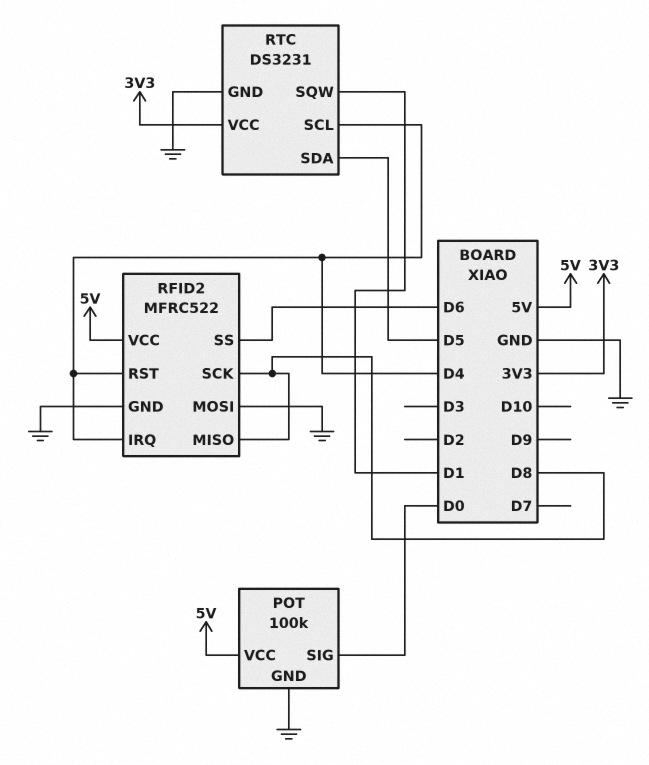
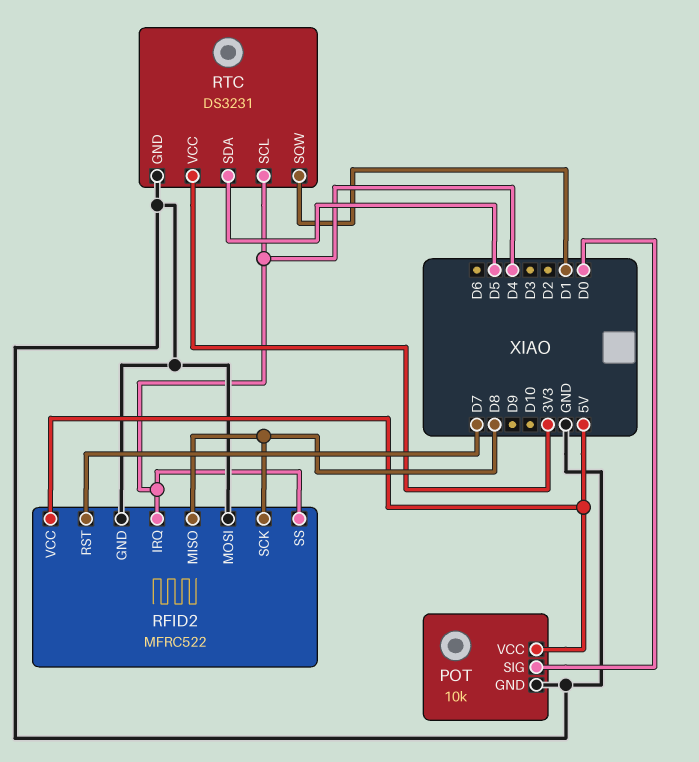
POT: 100k -> 10k
RFID2 pin RST: D4 -> D7
RFID2 pin SS: D6 -> D4

